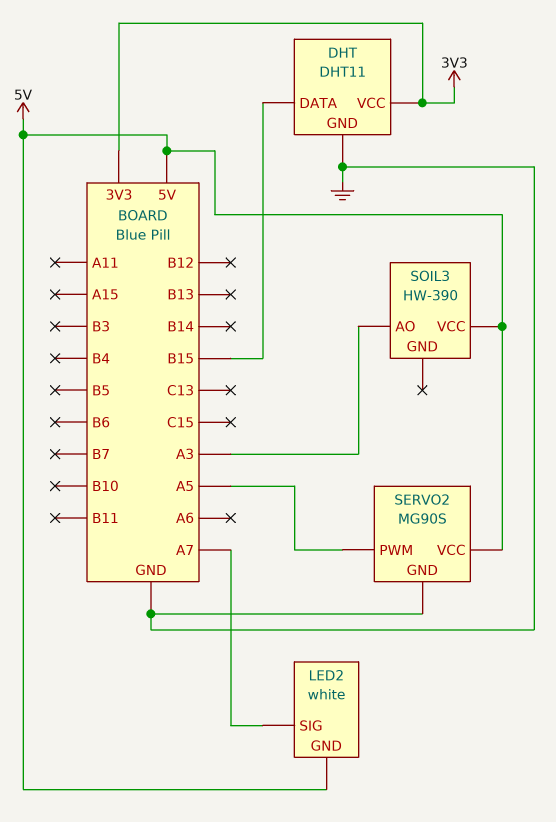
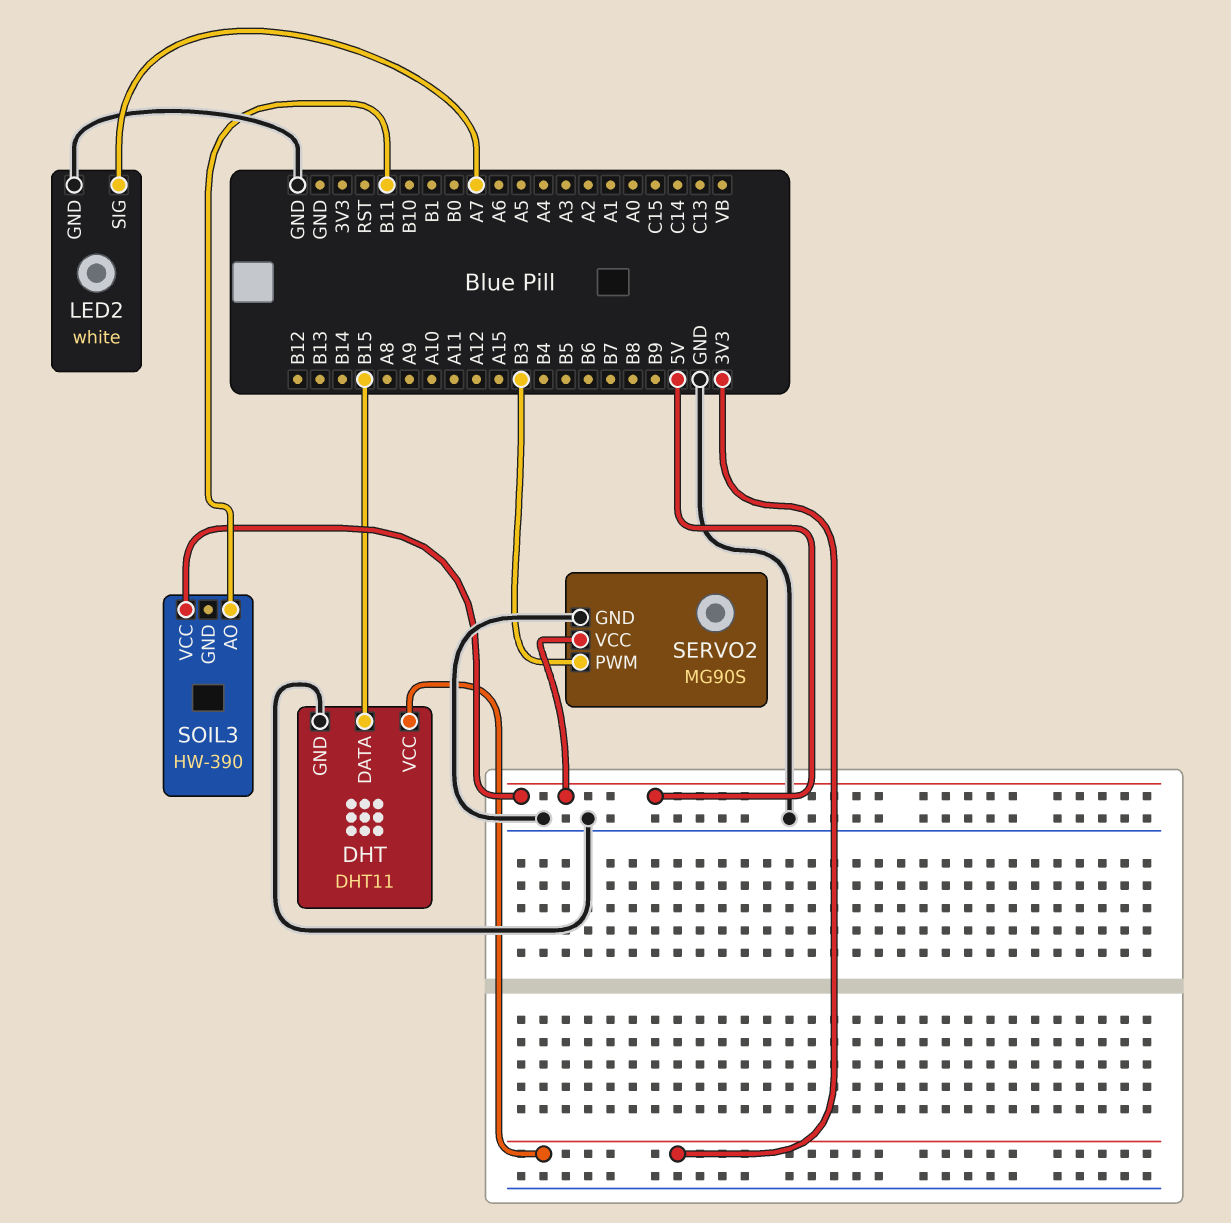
LED2 pin GND: 5V -> GND
SERVO2 pin PWM: A5 -> B3
SOIL3 pin AO: A3 -> B11

